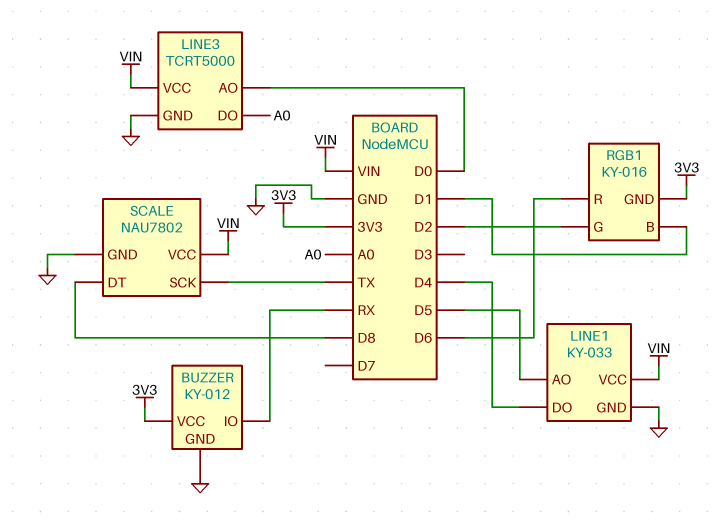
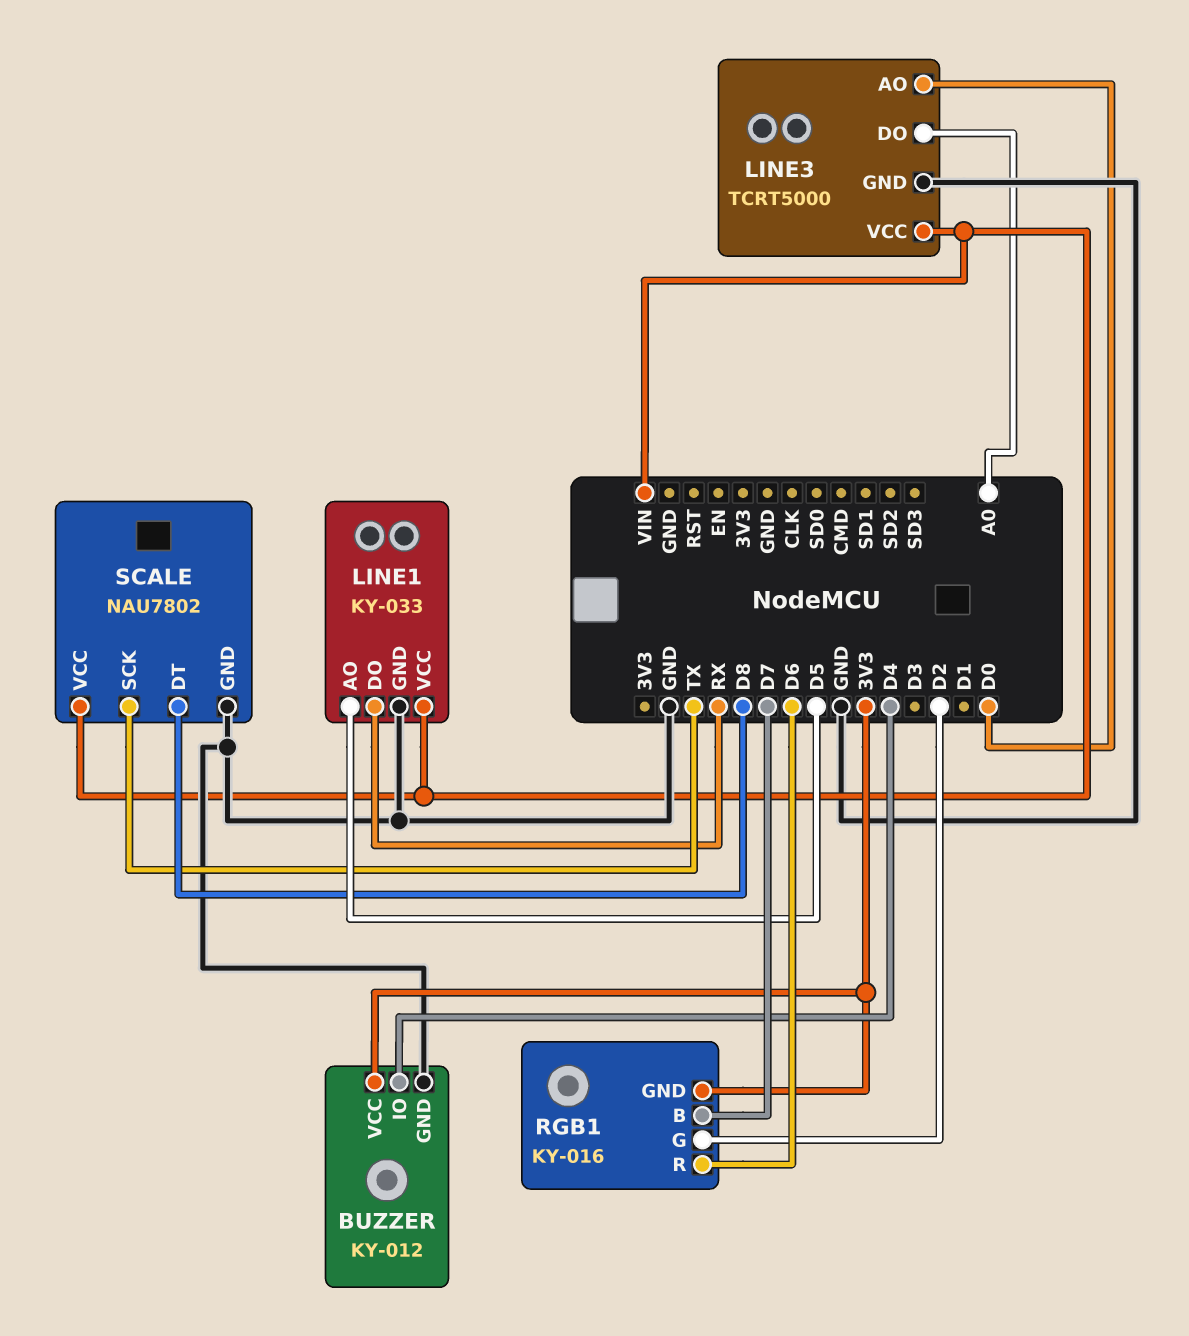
BUZZER pin IO: RX -> D4
LINE1 pin DO: D4 -> RX
RGB1 pin B: D1 -> D7

